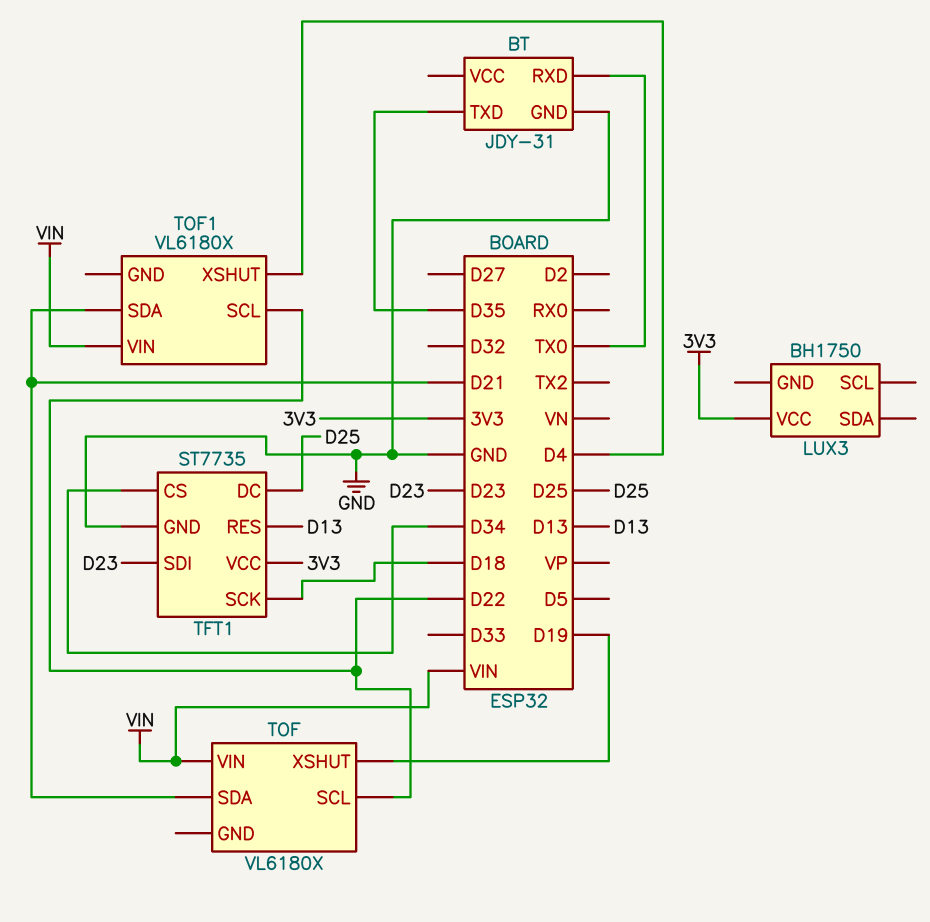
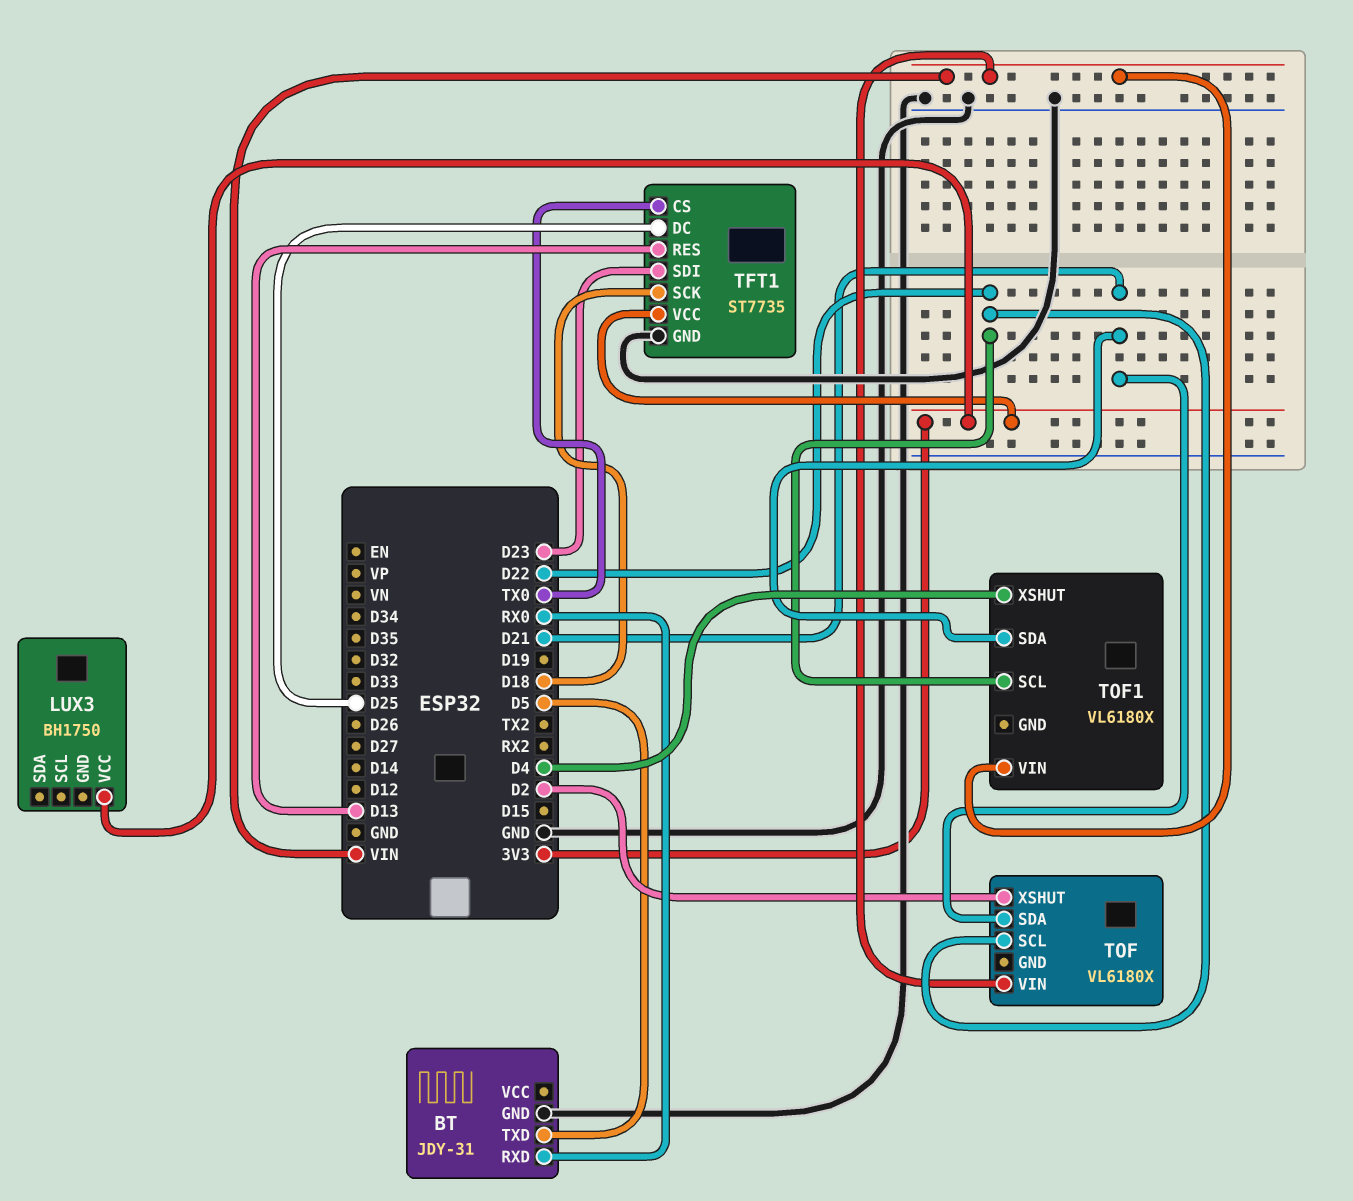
BT pin RXD: TX0 -> RX0
BT pin TXD: D35 -> D5
TFT1 pin CS: D34 -> TX0
TOF pin XSHUT: D19 -> D2

